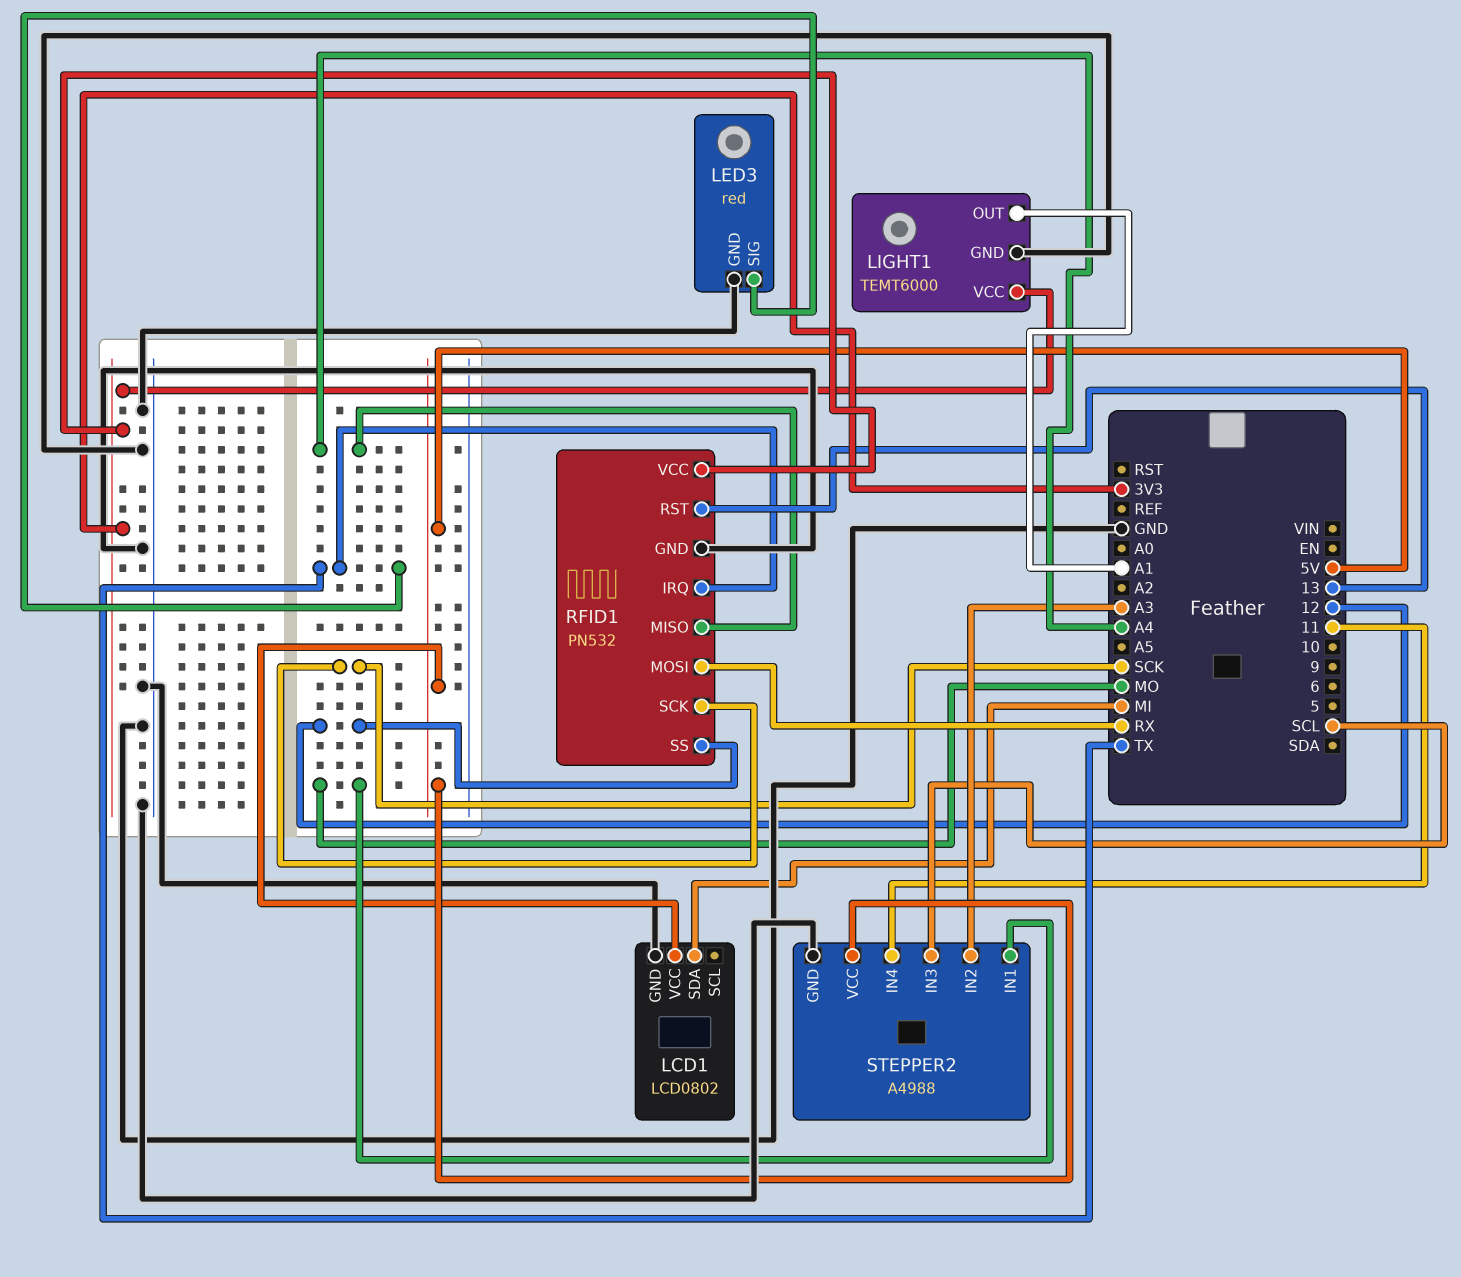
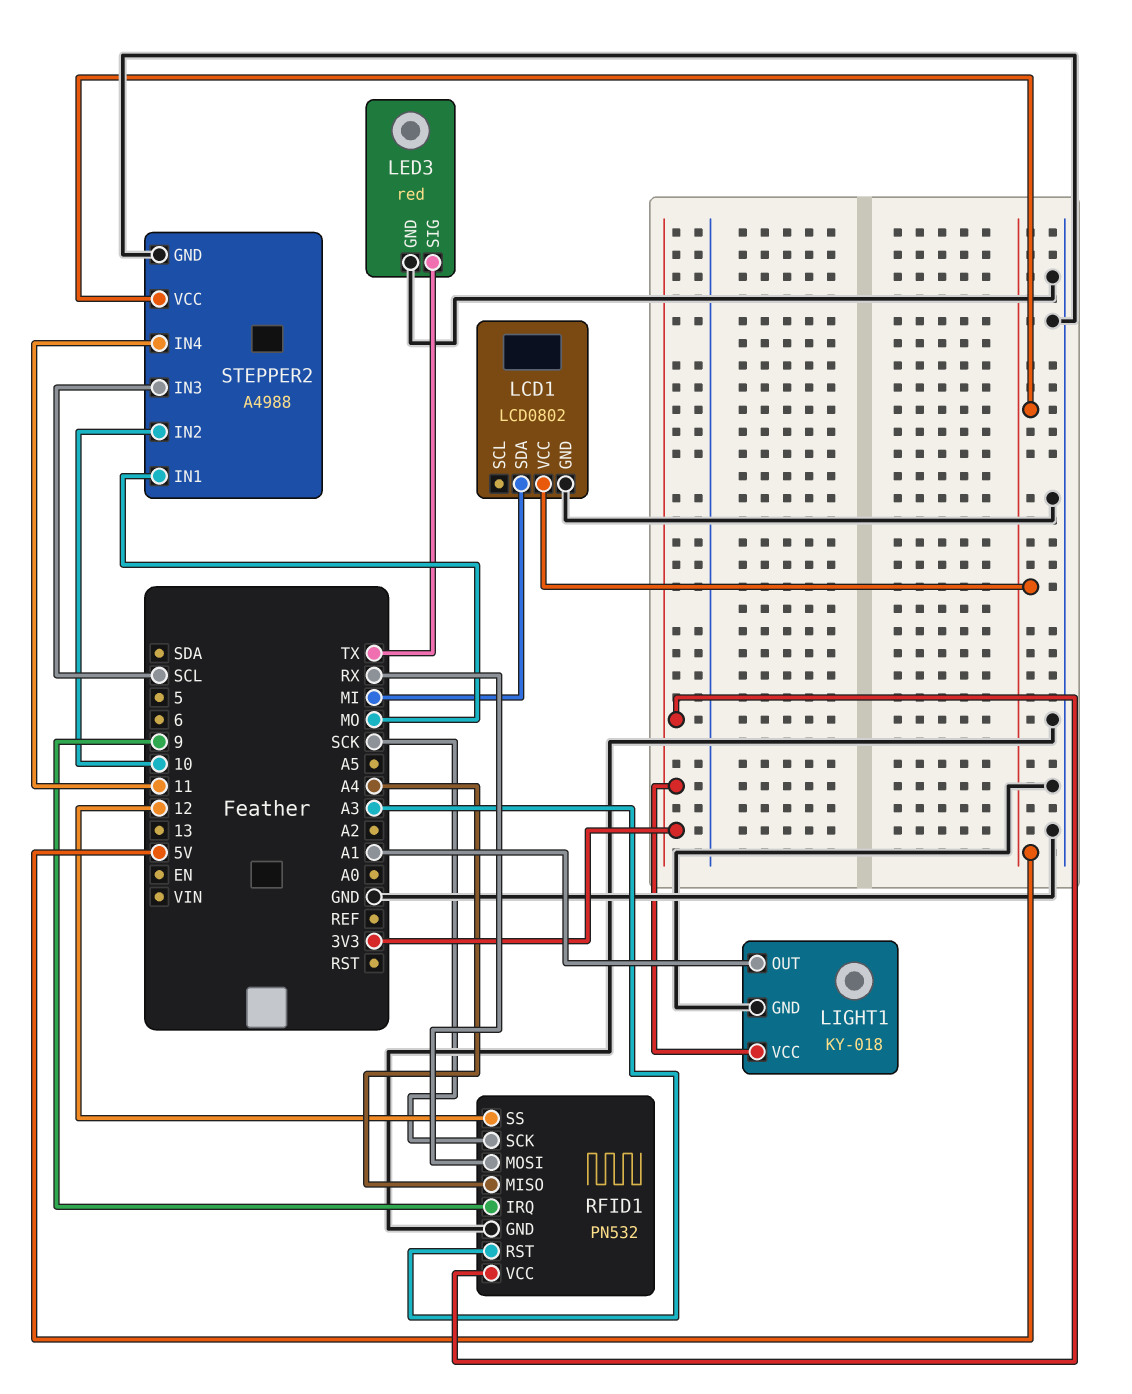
LIGHT1: TEMT6000 -> KY-018
RFID1 pin IRQ: TX -> 9
RFID1 pin RST: 13 -> A3
STEPPER2 pin IN2: A3 -> 10

